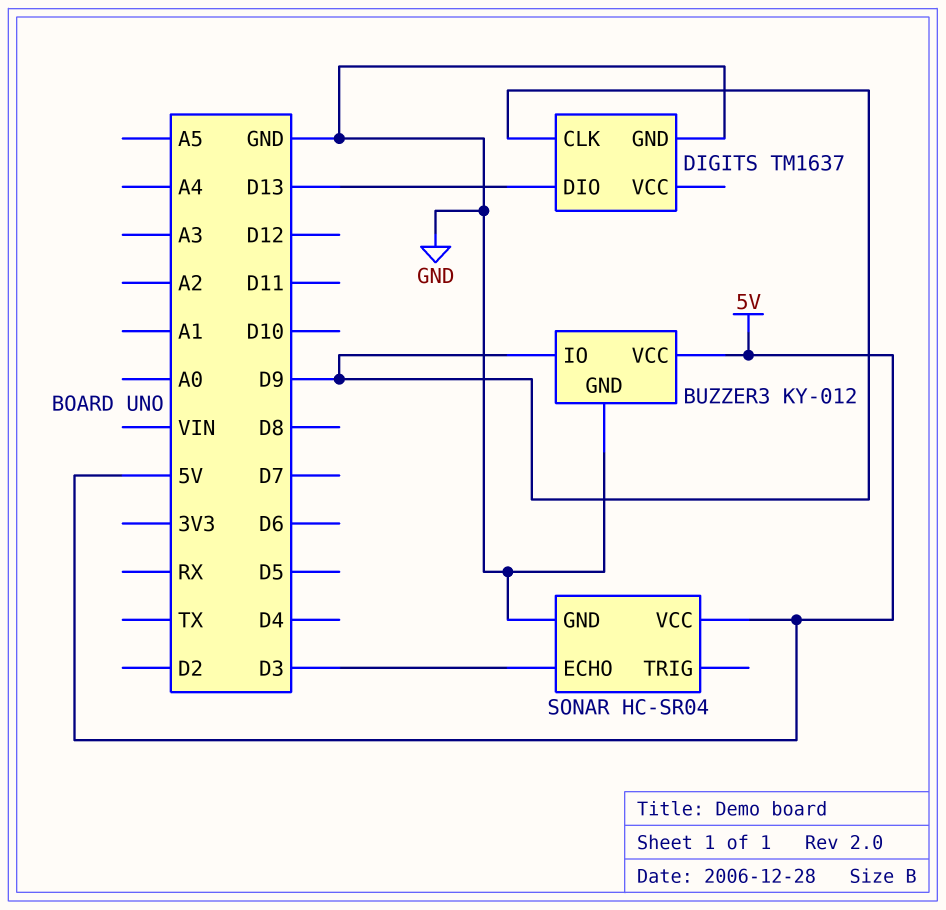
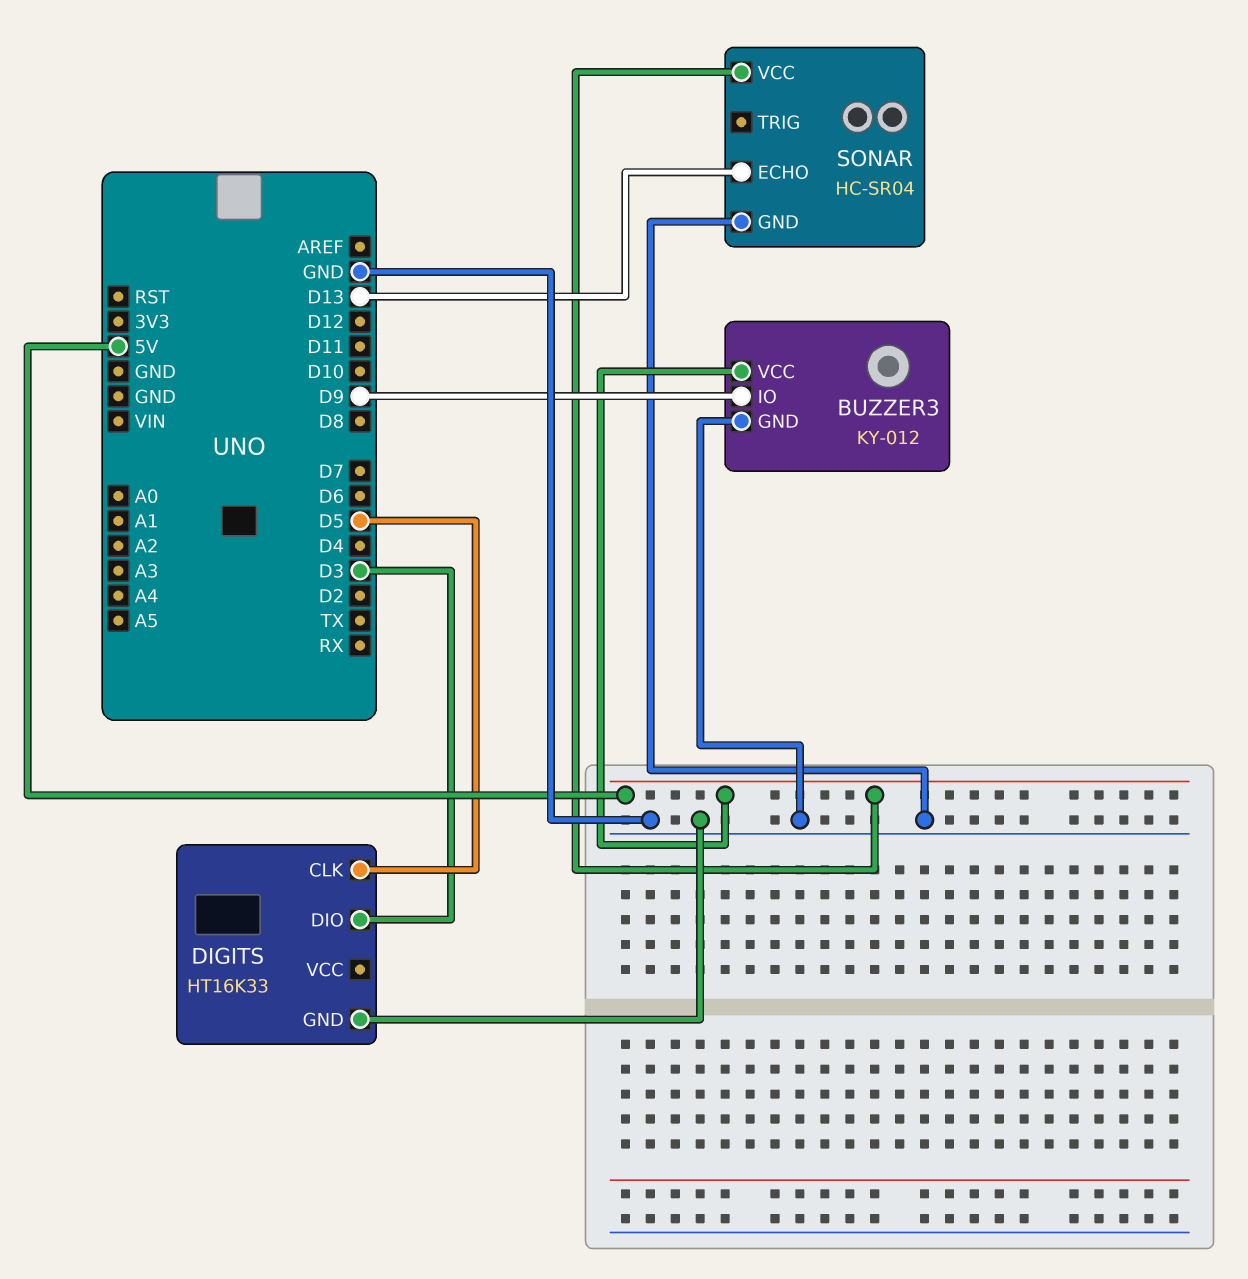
DIGITS: TM1637 -> HT16K33
DIGITS pin CLK: D9 -> D5
DIGITS pin DIO: D13 -> D3
SONAR pin ECHO: D3 -> D13

